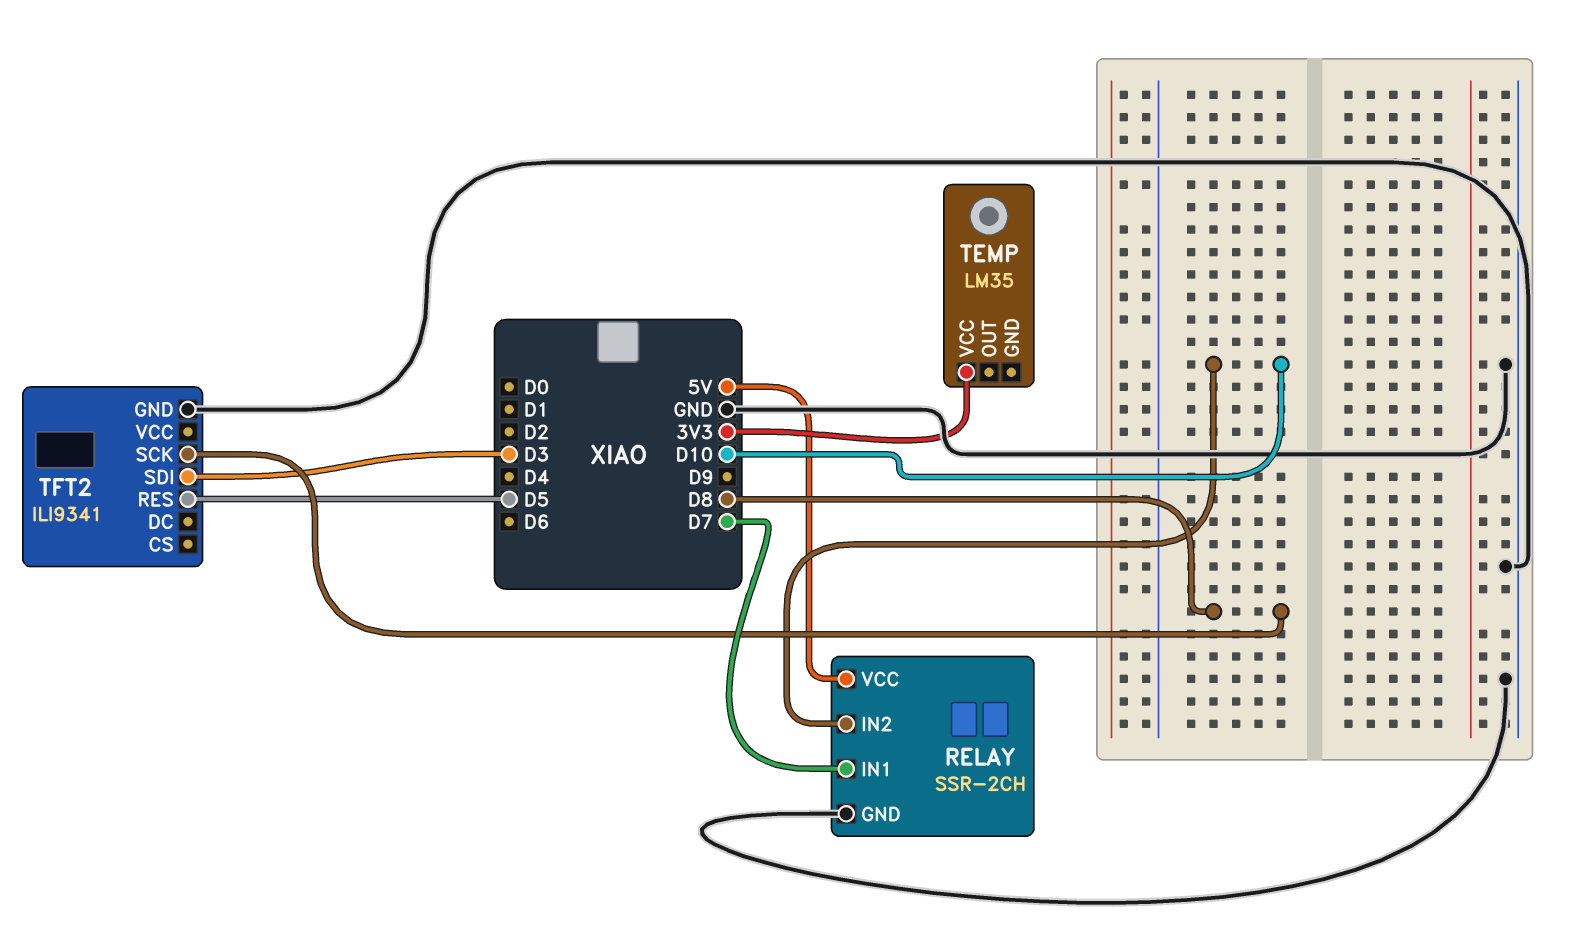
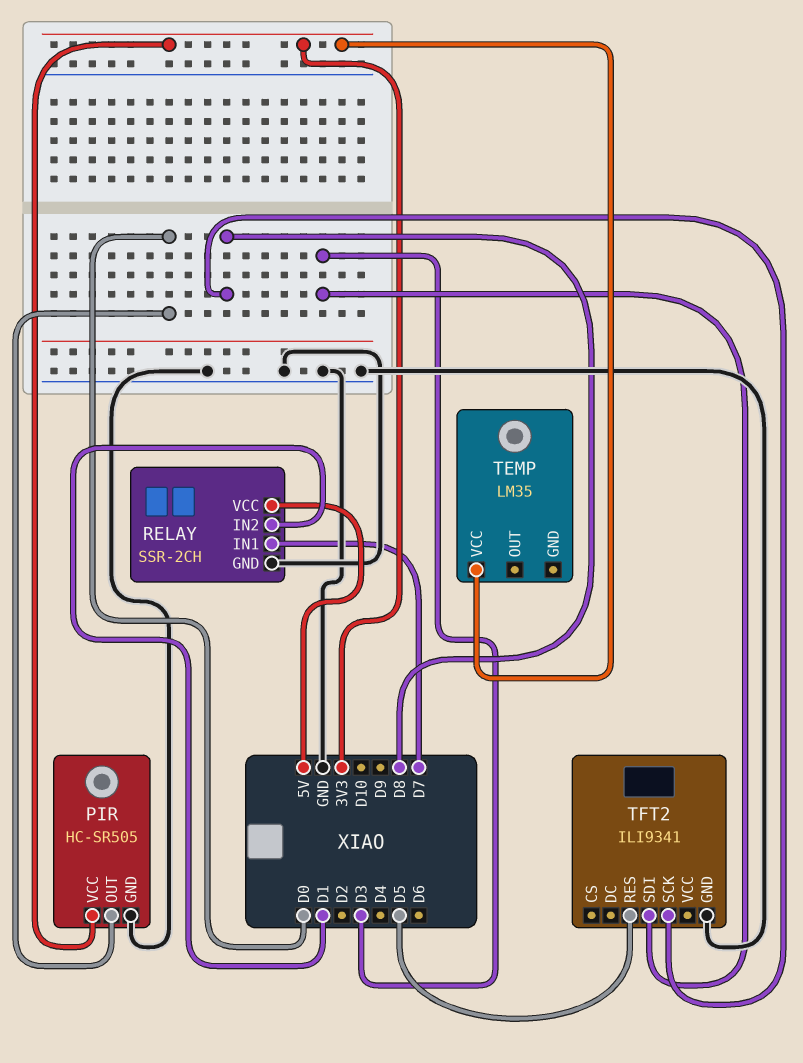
PIR: none -> HC-SR505
PIR pin GND: none -> GND
PIR pin OUT: none -> D0
PIR pin VCC: none -> 3V3
RELAY pin IN2: D10 -> D1

